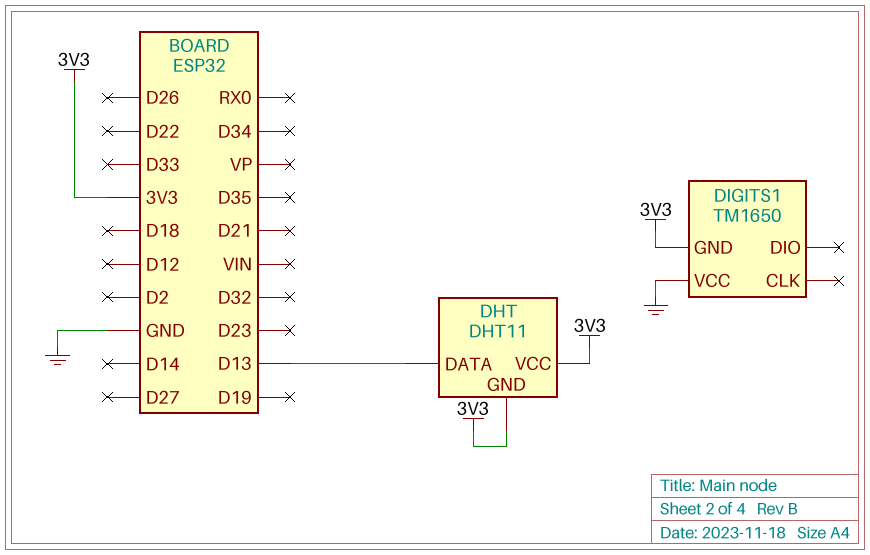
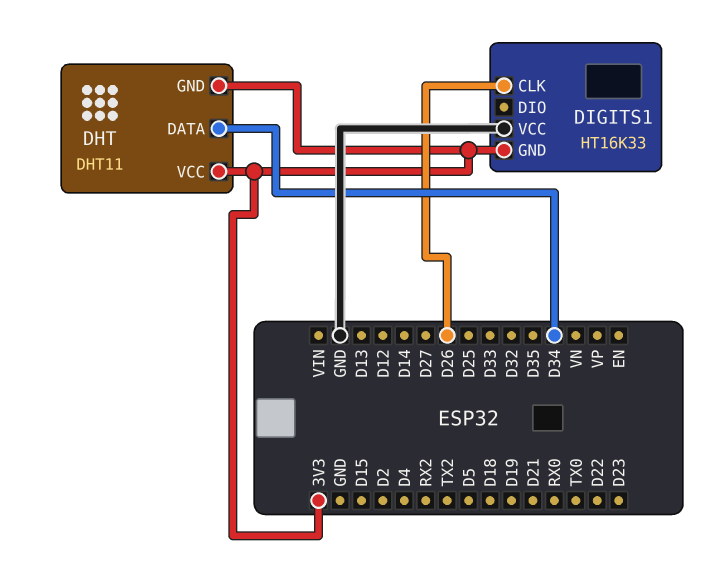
DHT pin DATA: D13 -> D34
DIGITS1: TM1650 -> HT16K33
DIGITS1 pin CLK: none -> D26

